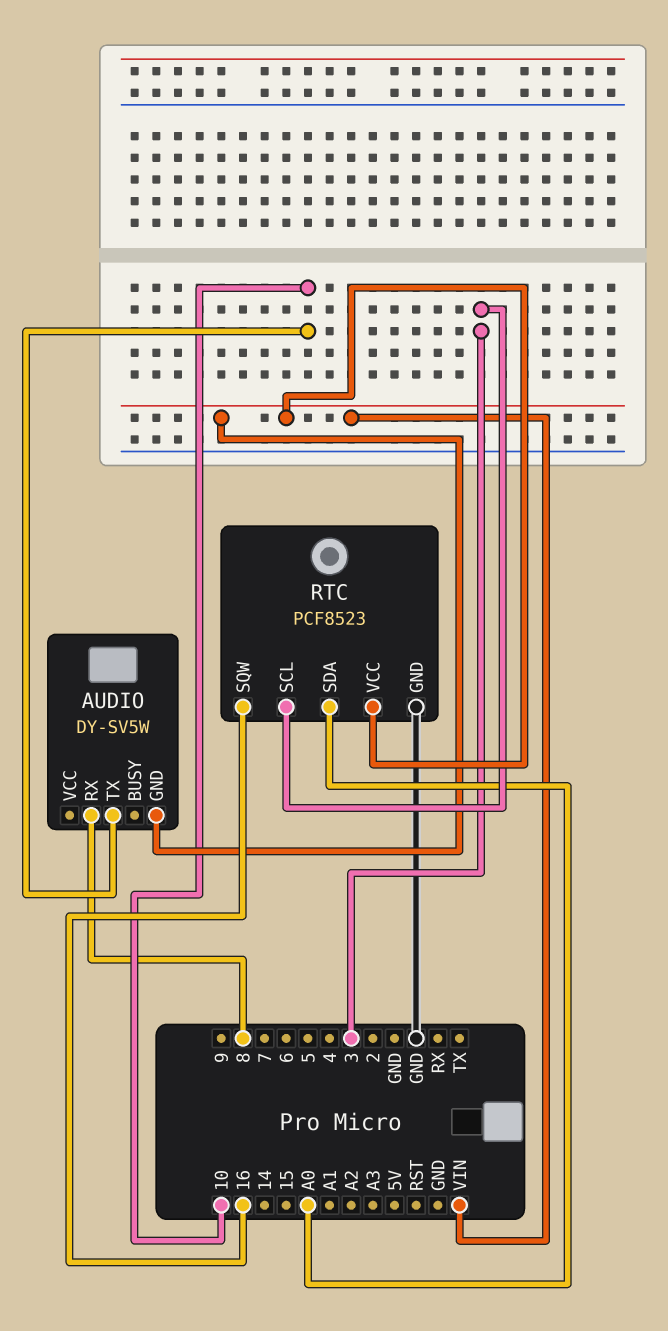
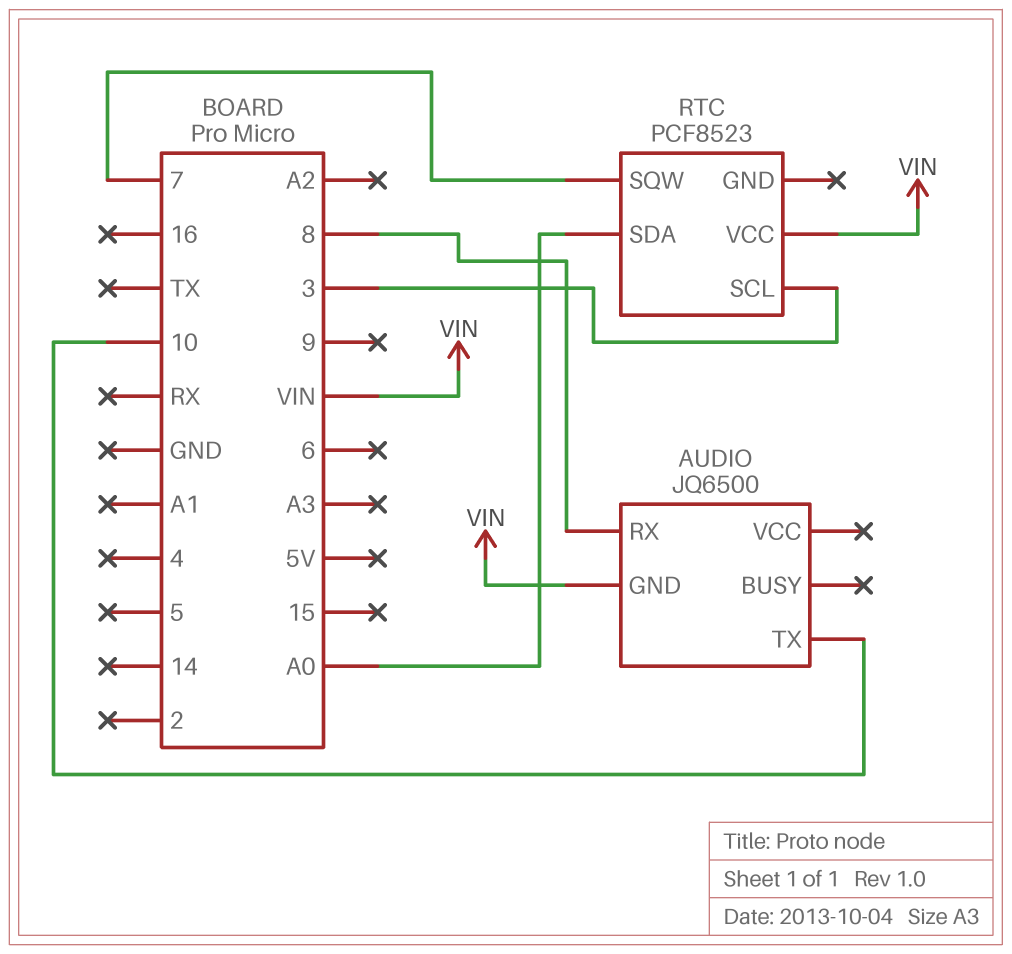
AUDIO: DY-SV5W -> JQ6500
RTC pin GND: GND -> none
RTC pin SQW: 16 -> 7

